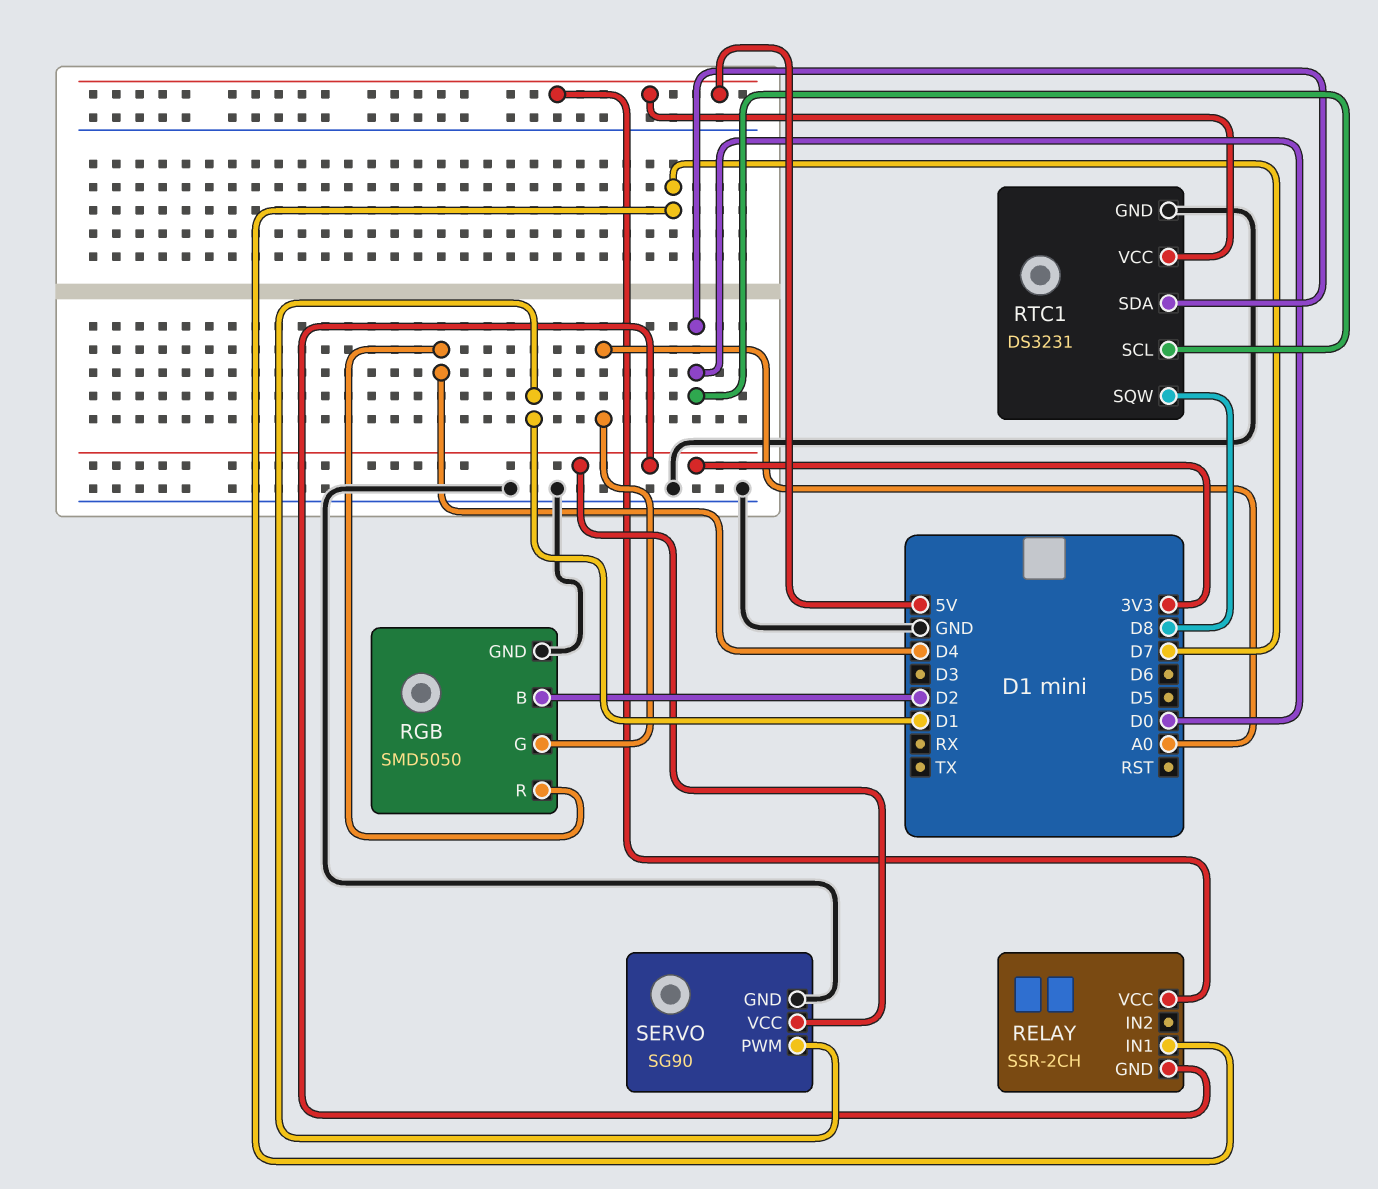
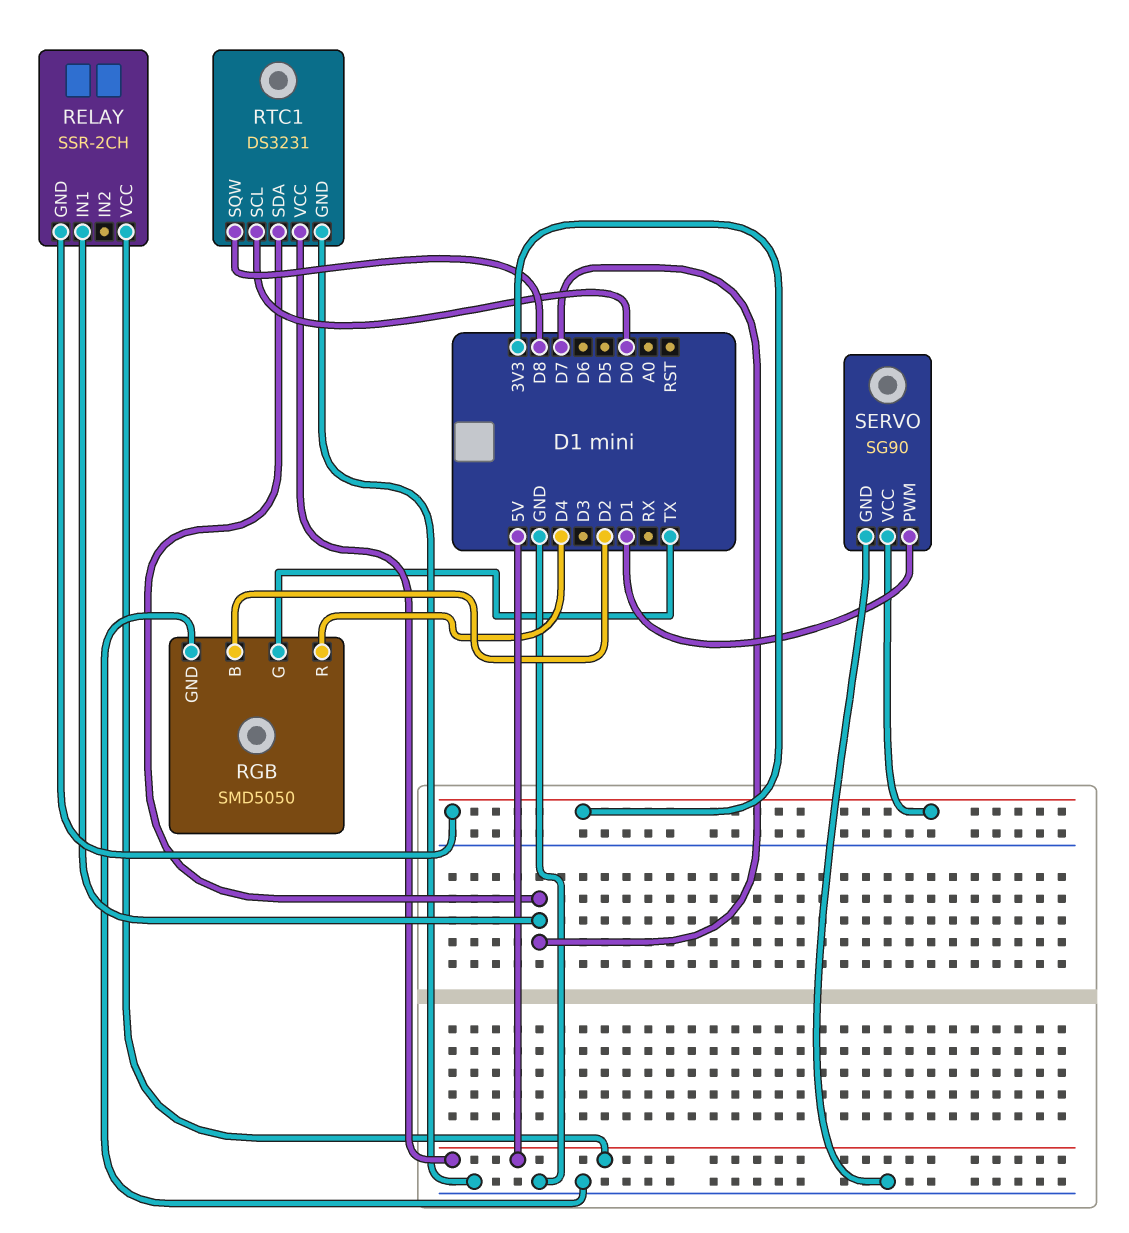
RGB pin G: A0 -> TX
RTC1 pin SDA: D0 -> D7

